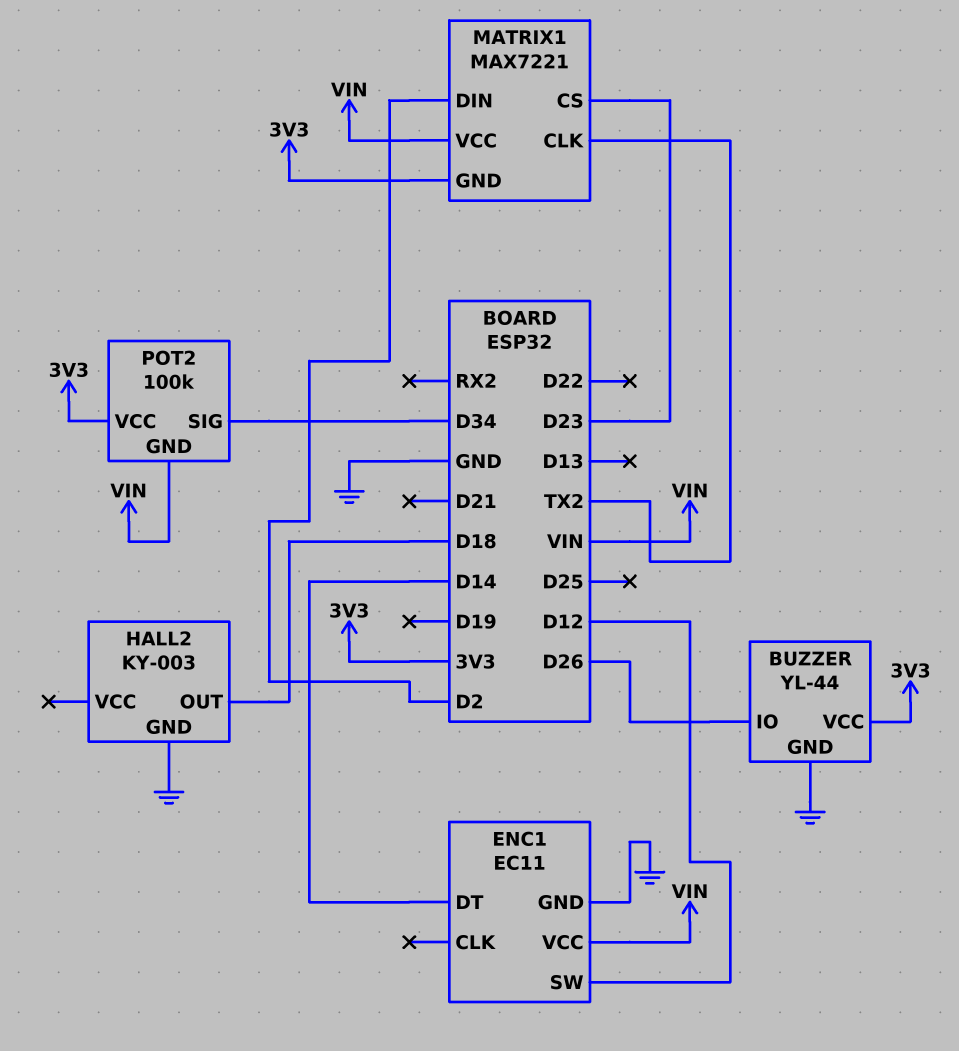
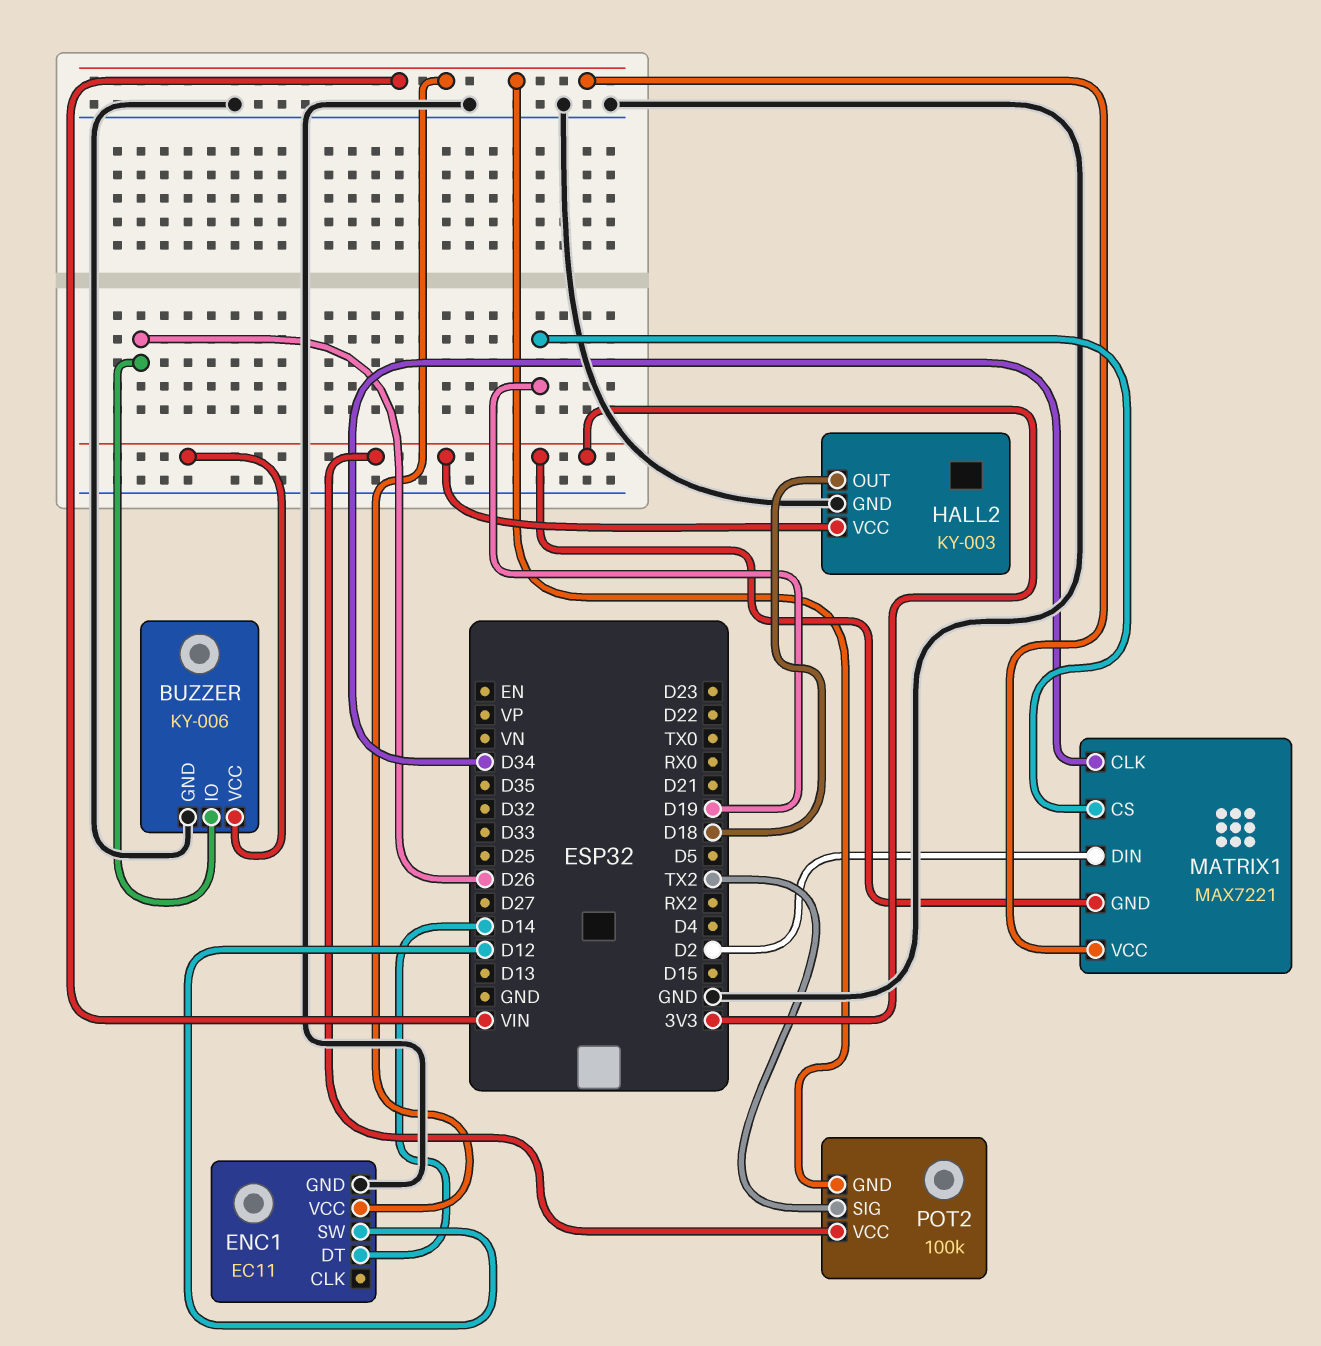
BUZZER: YL-44 -> KY-006
HALL2 pin VCC: none -> 3V3
MATRIX1 pin CLK: TX2 -> D34
MATRIX1 pin CS: D23 -> D19
POT2 pin SIG: D34 -> TX2

